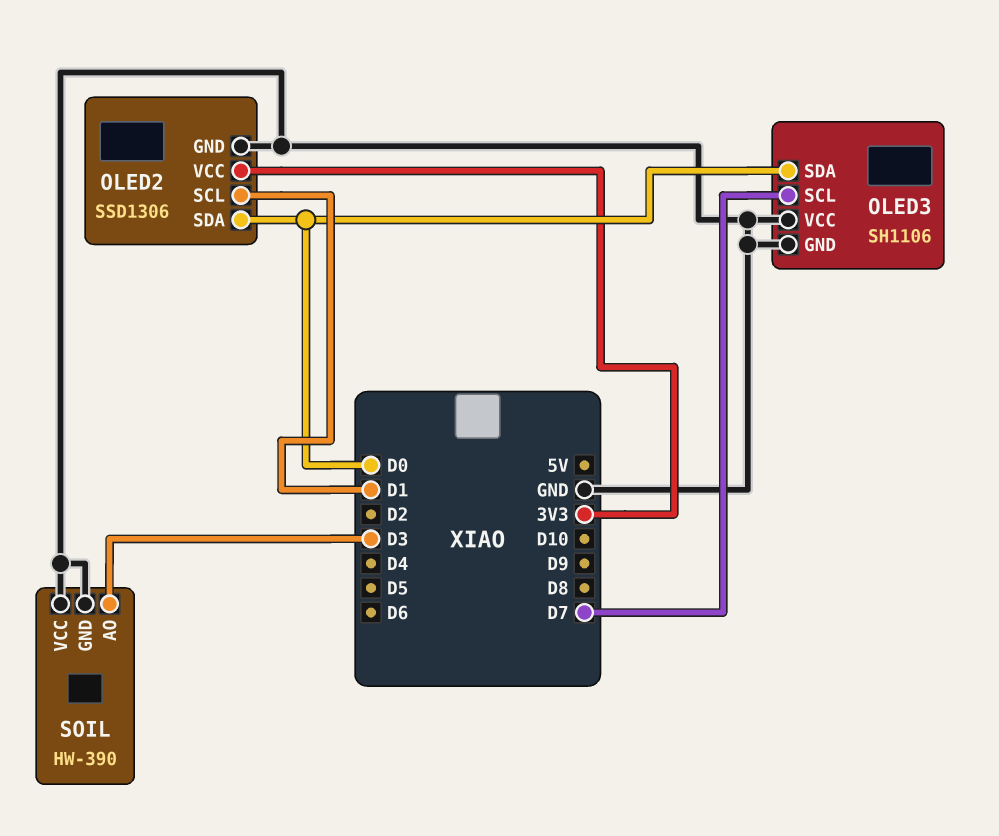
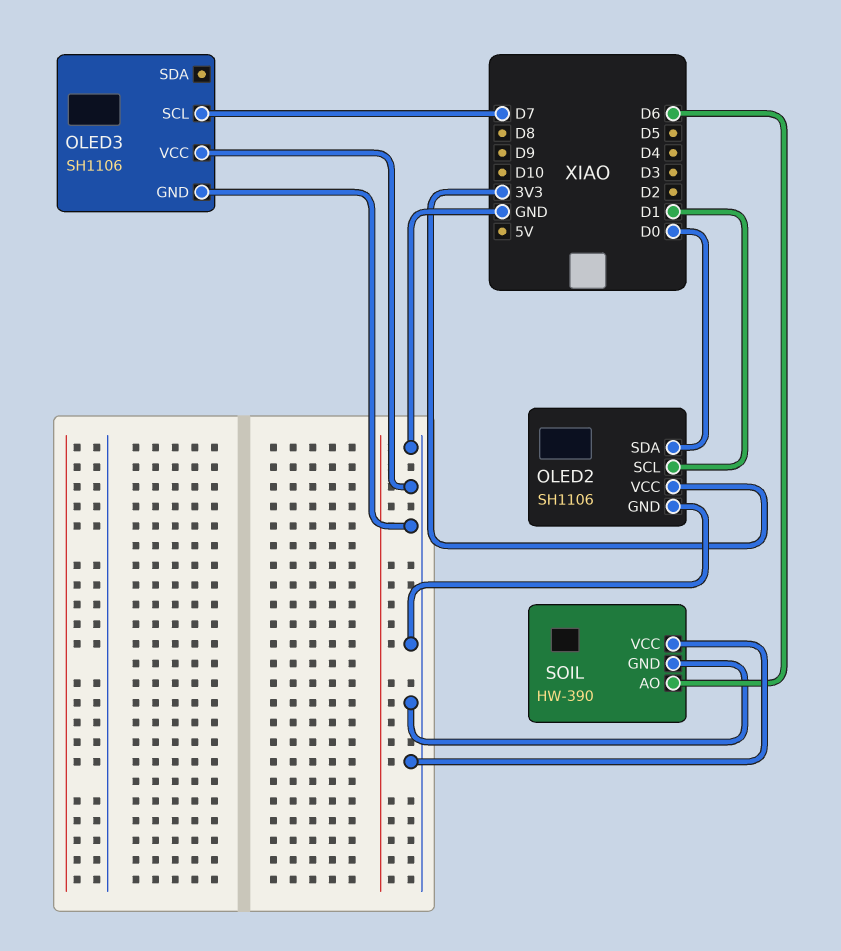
OLED2: SSD1306 -> SH1106
OLED3 pin SDA: D0 -> none
SOIL pin AO: D3 -> D6

